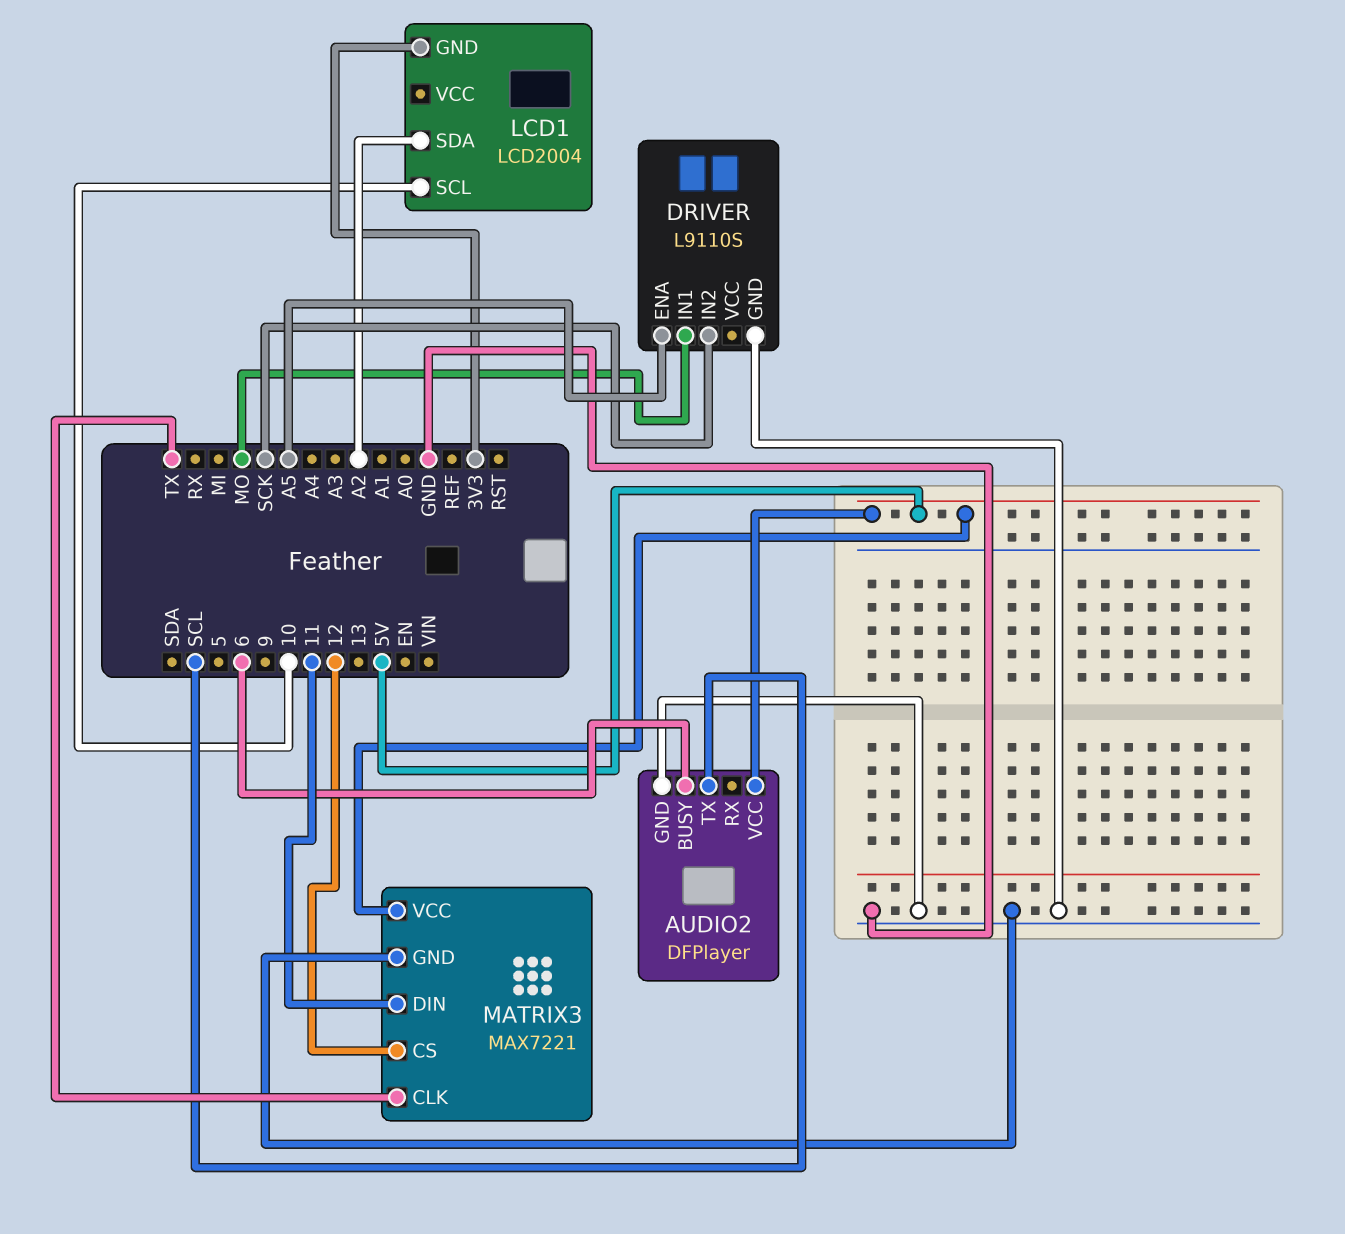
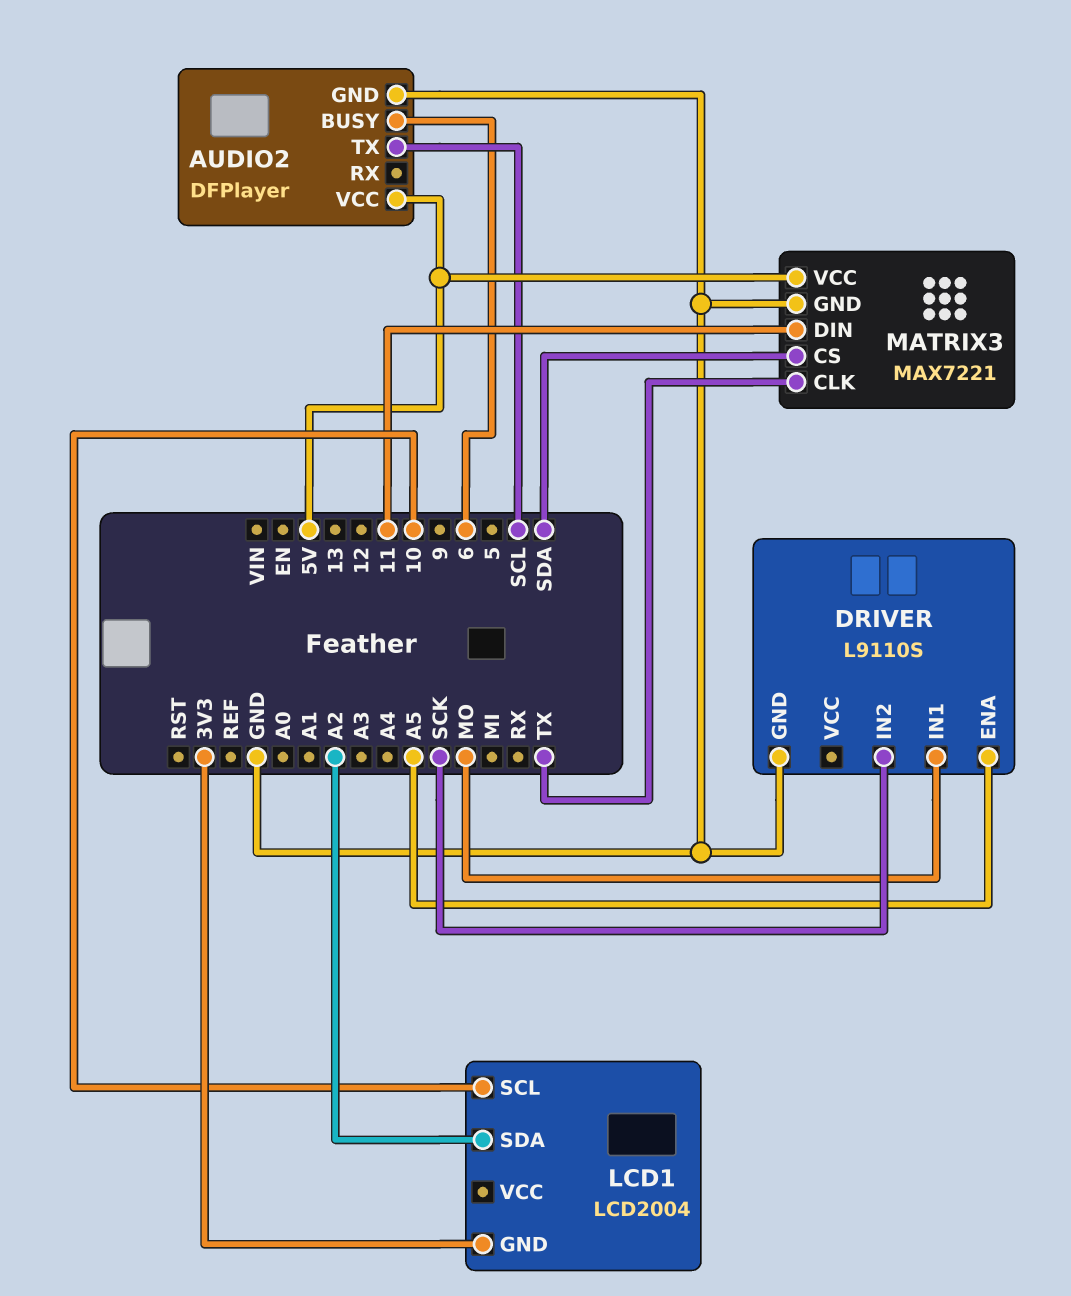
MATRIX3 pin CS: 12 -> SDA

